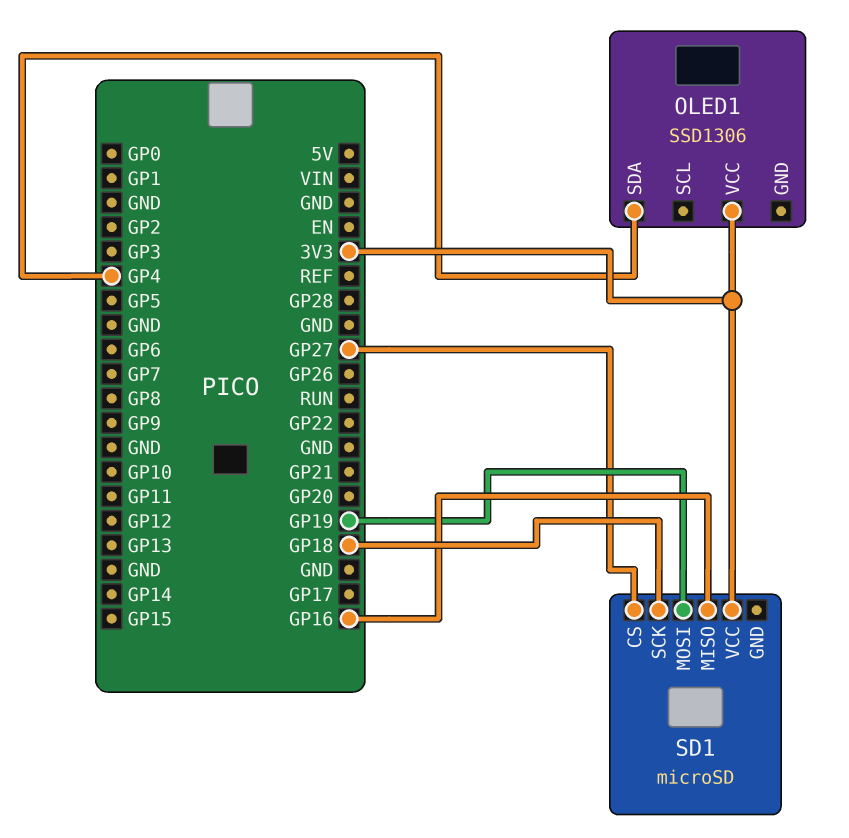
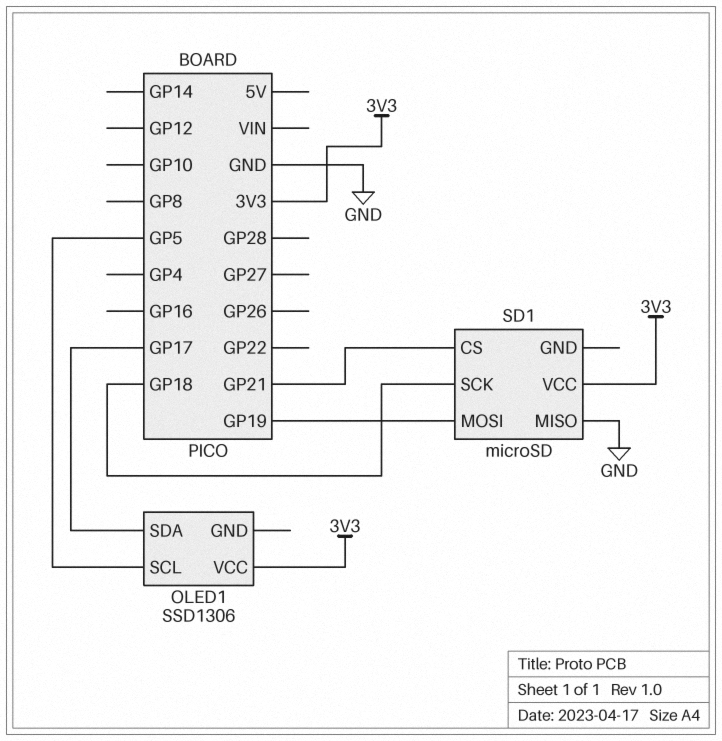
OLED1 pin SCL: none -> GP5
OLED1 pin SDA: GP4 -> GP17
SD1 pin CS: GP27 -> GP21
SD1 pin MISO: GP16 -> GND

